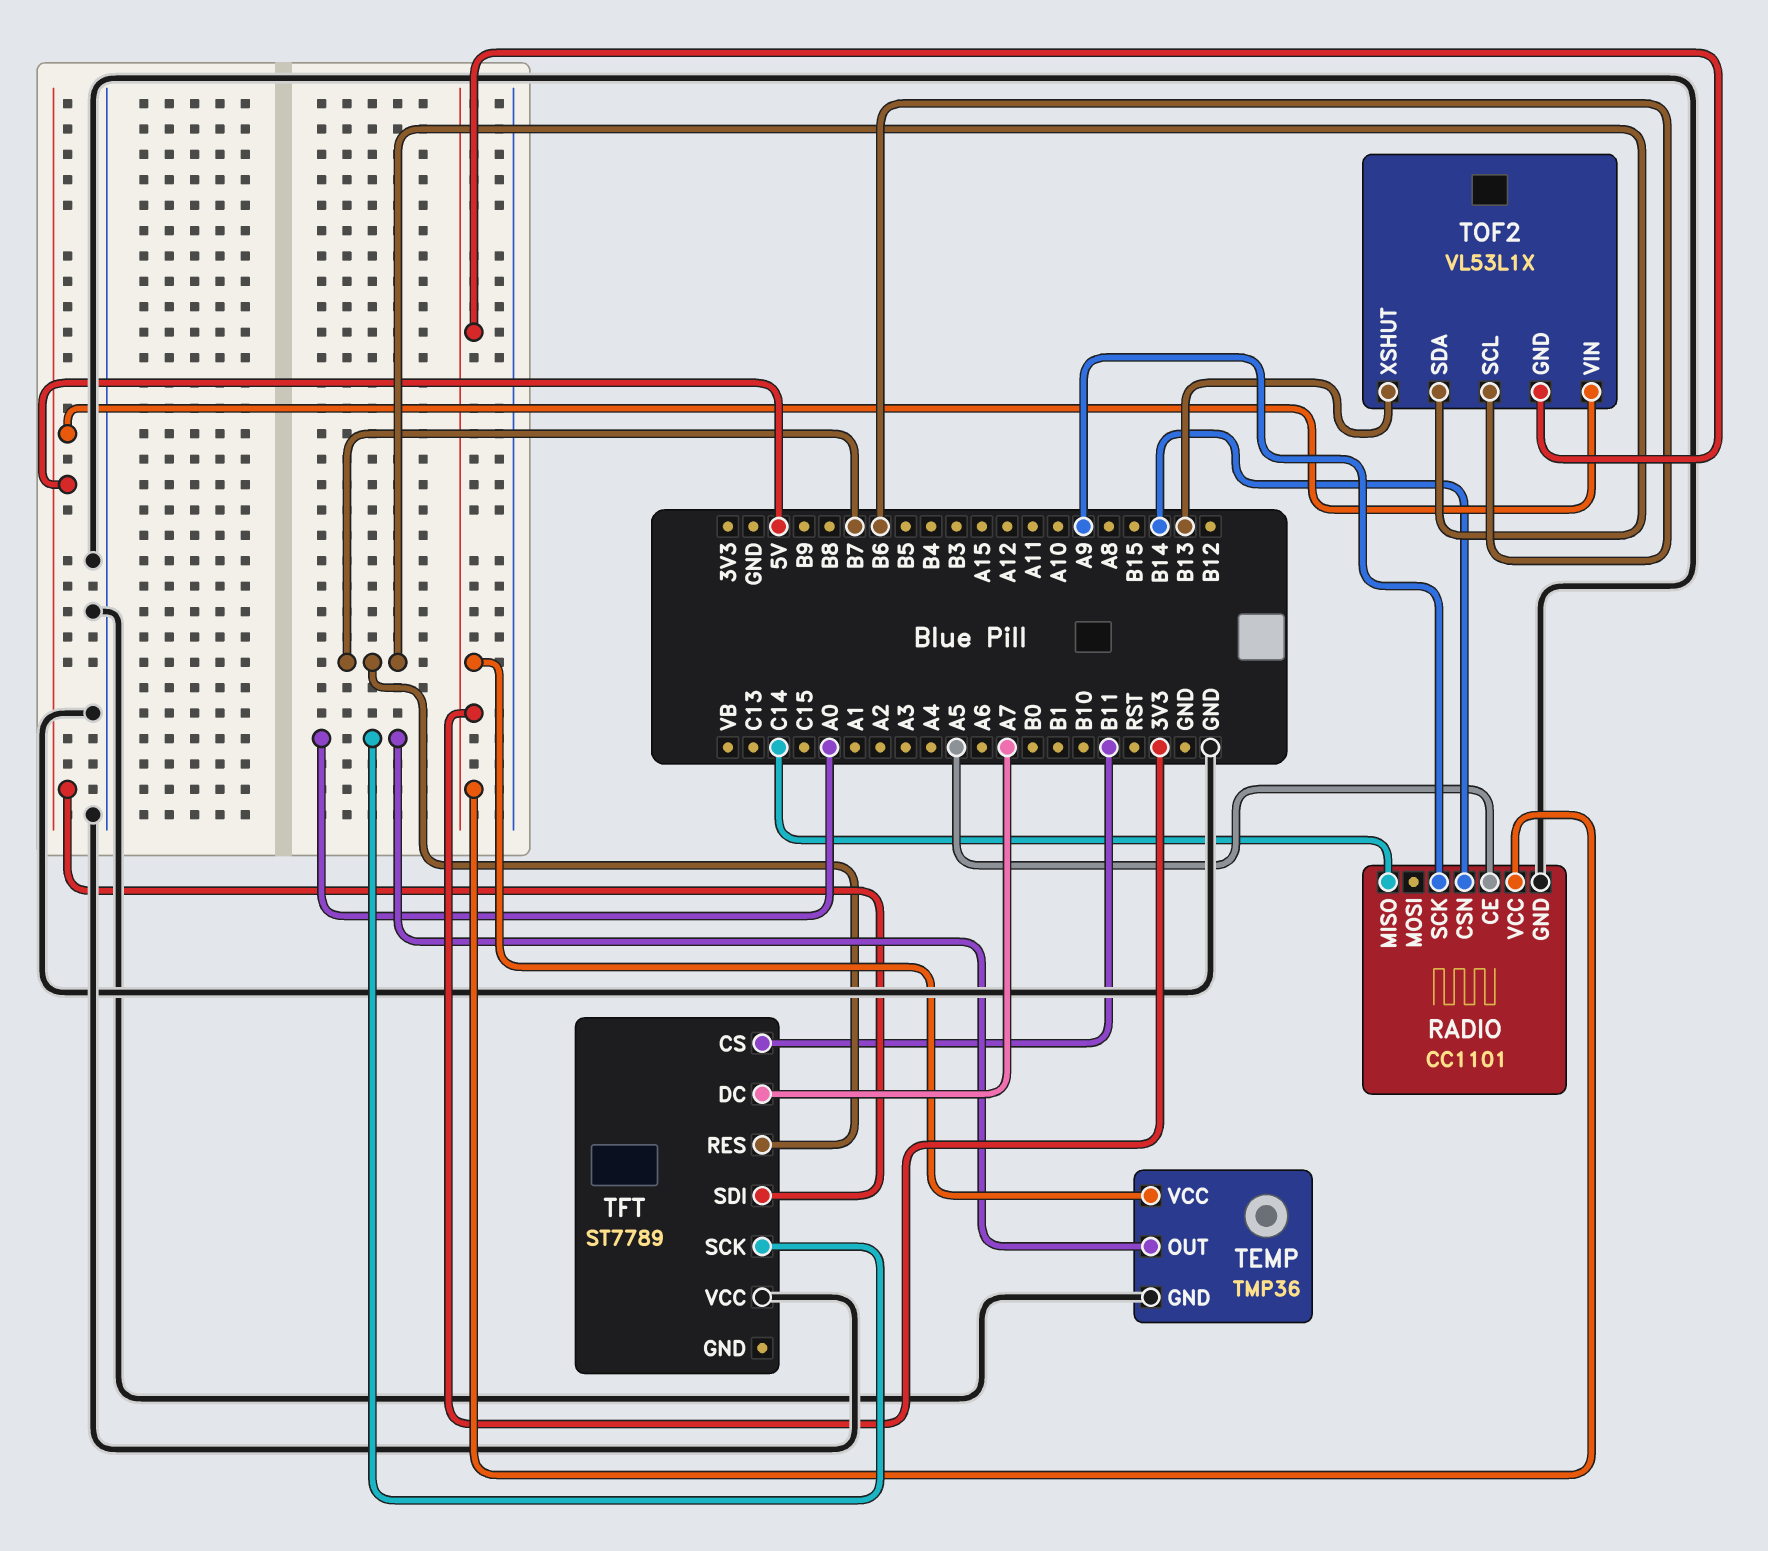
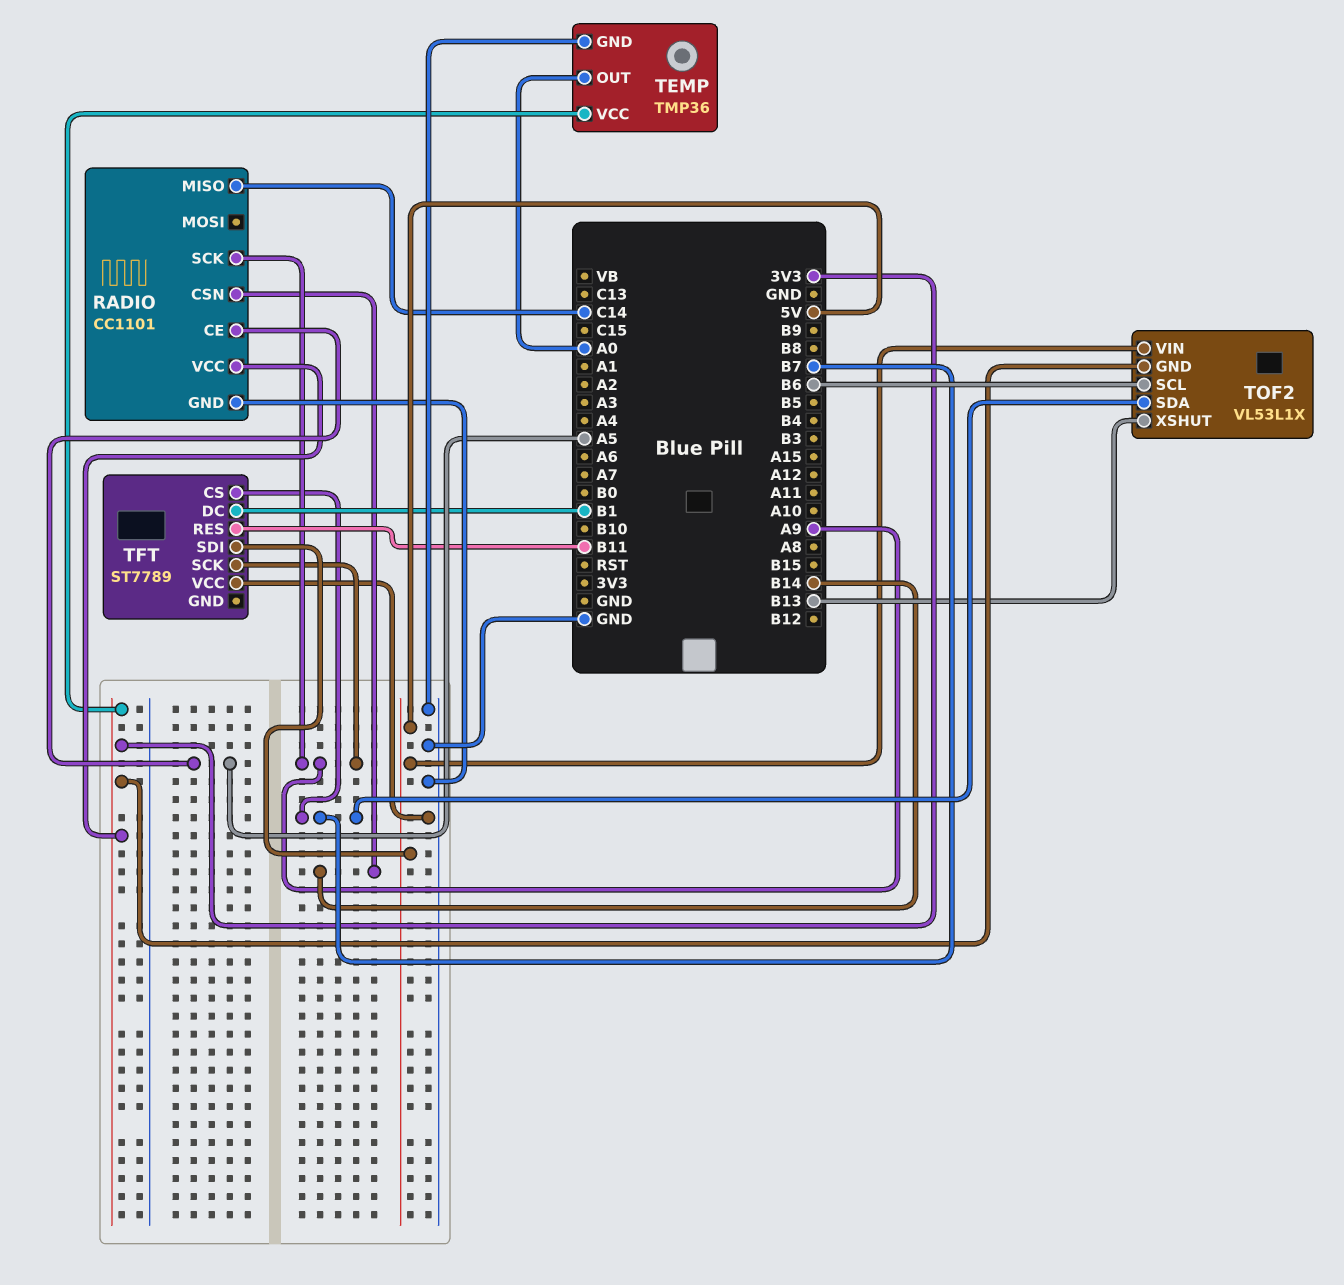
TFT pin CS: B11 -> B7
TFT pin DC: A7 -> B1
TFT pin RES: B7 -> B11
TFT pin SCK: A0 -> A9

